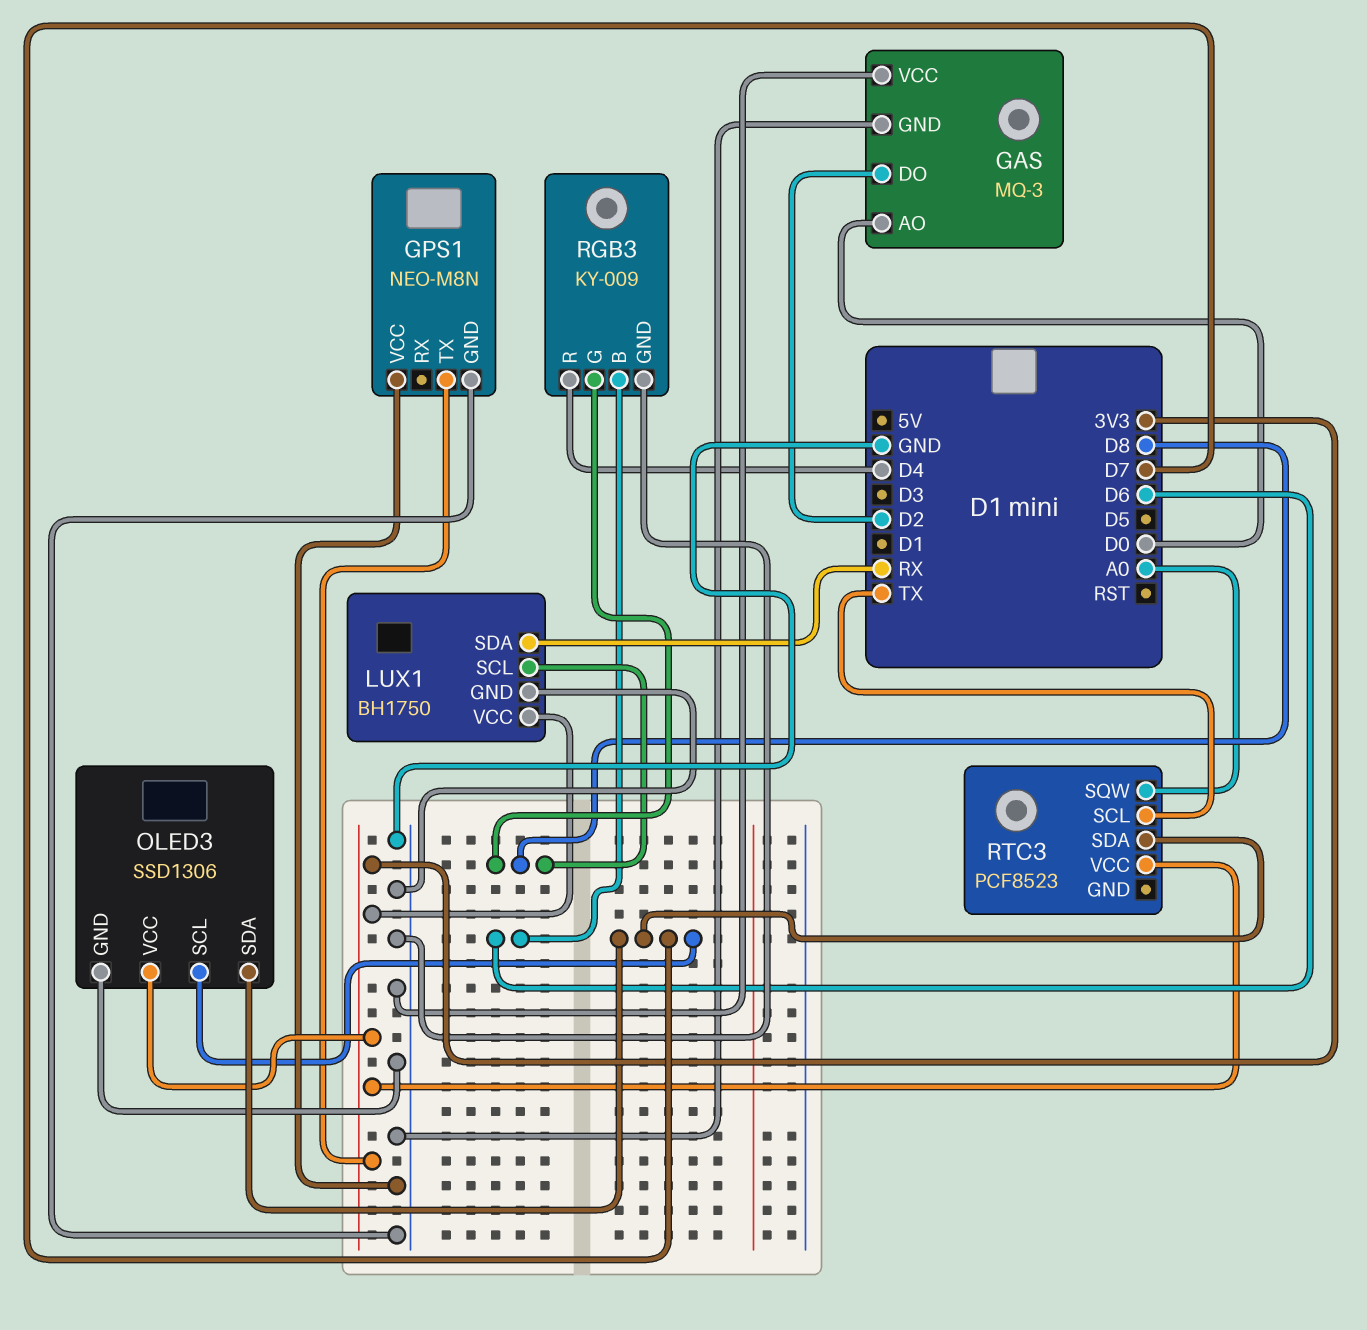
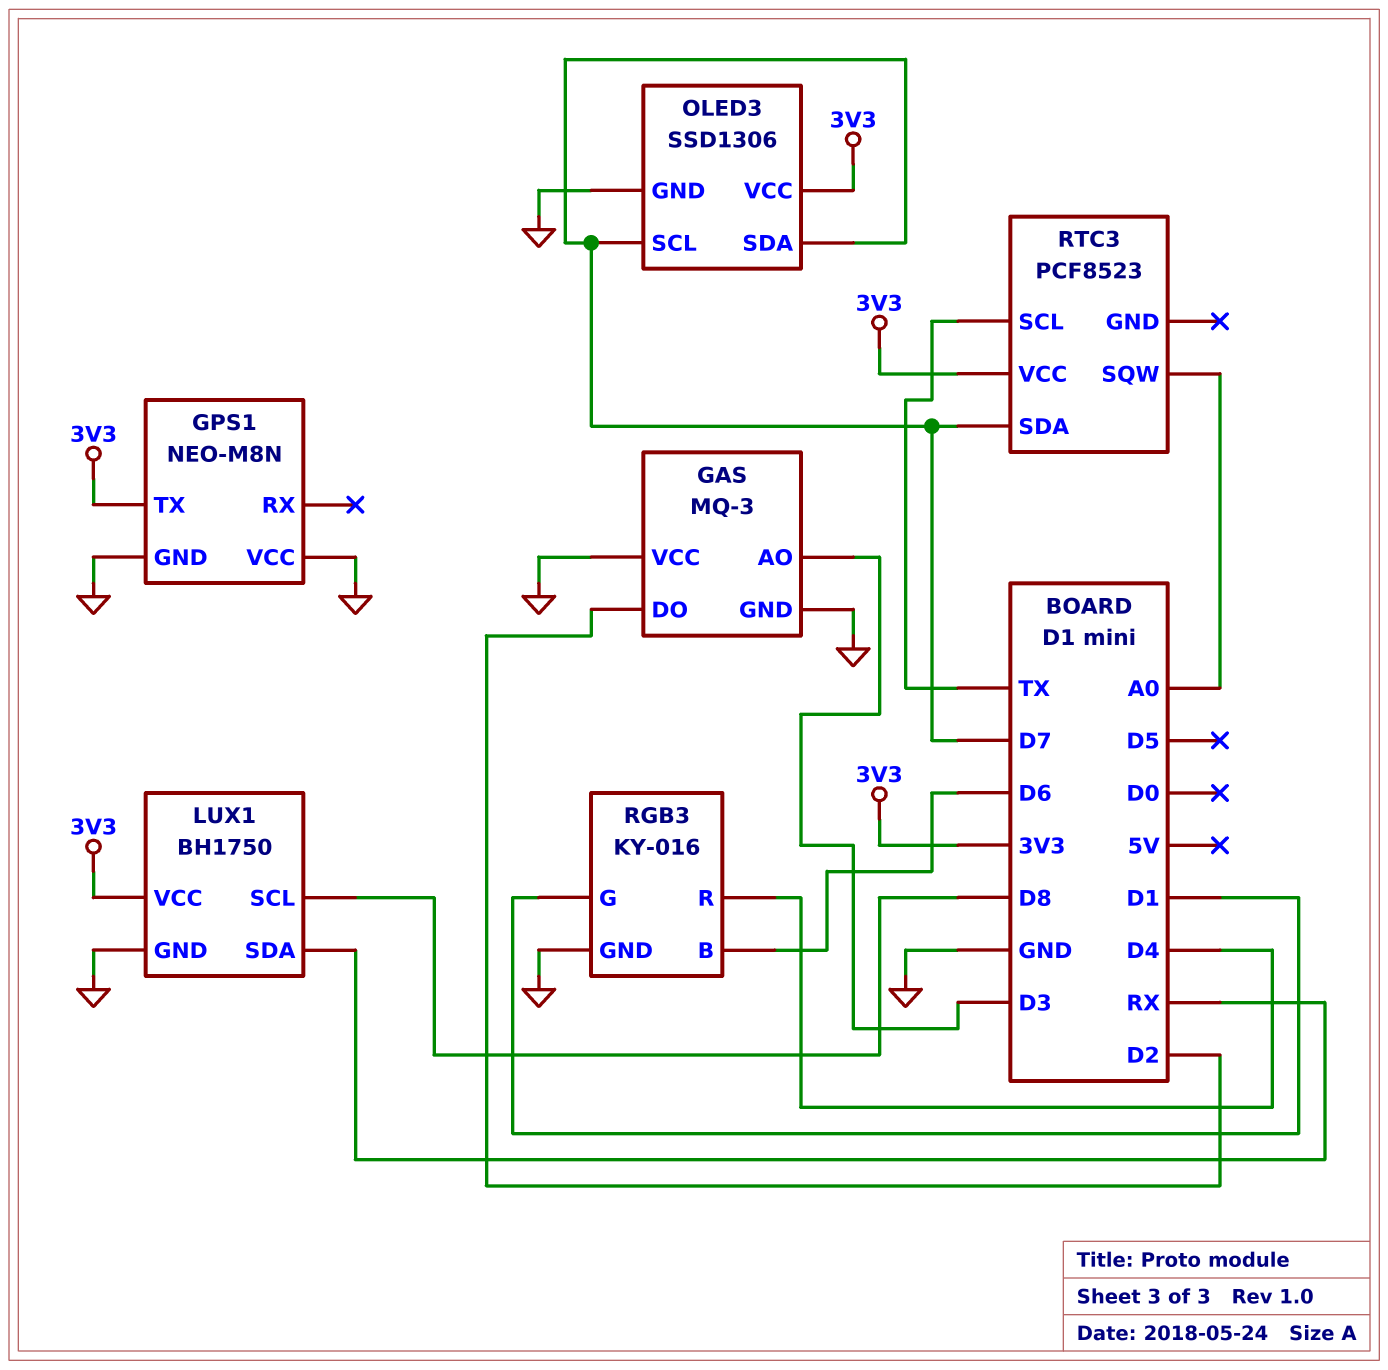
GAS pin AO: D0 -> D3
RGB3: KY-009 -> KY-016
RGB3 pin G: D8 -> D1

